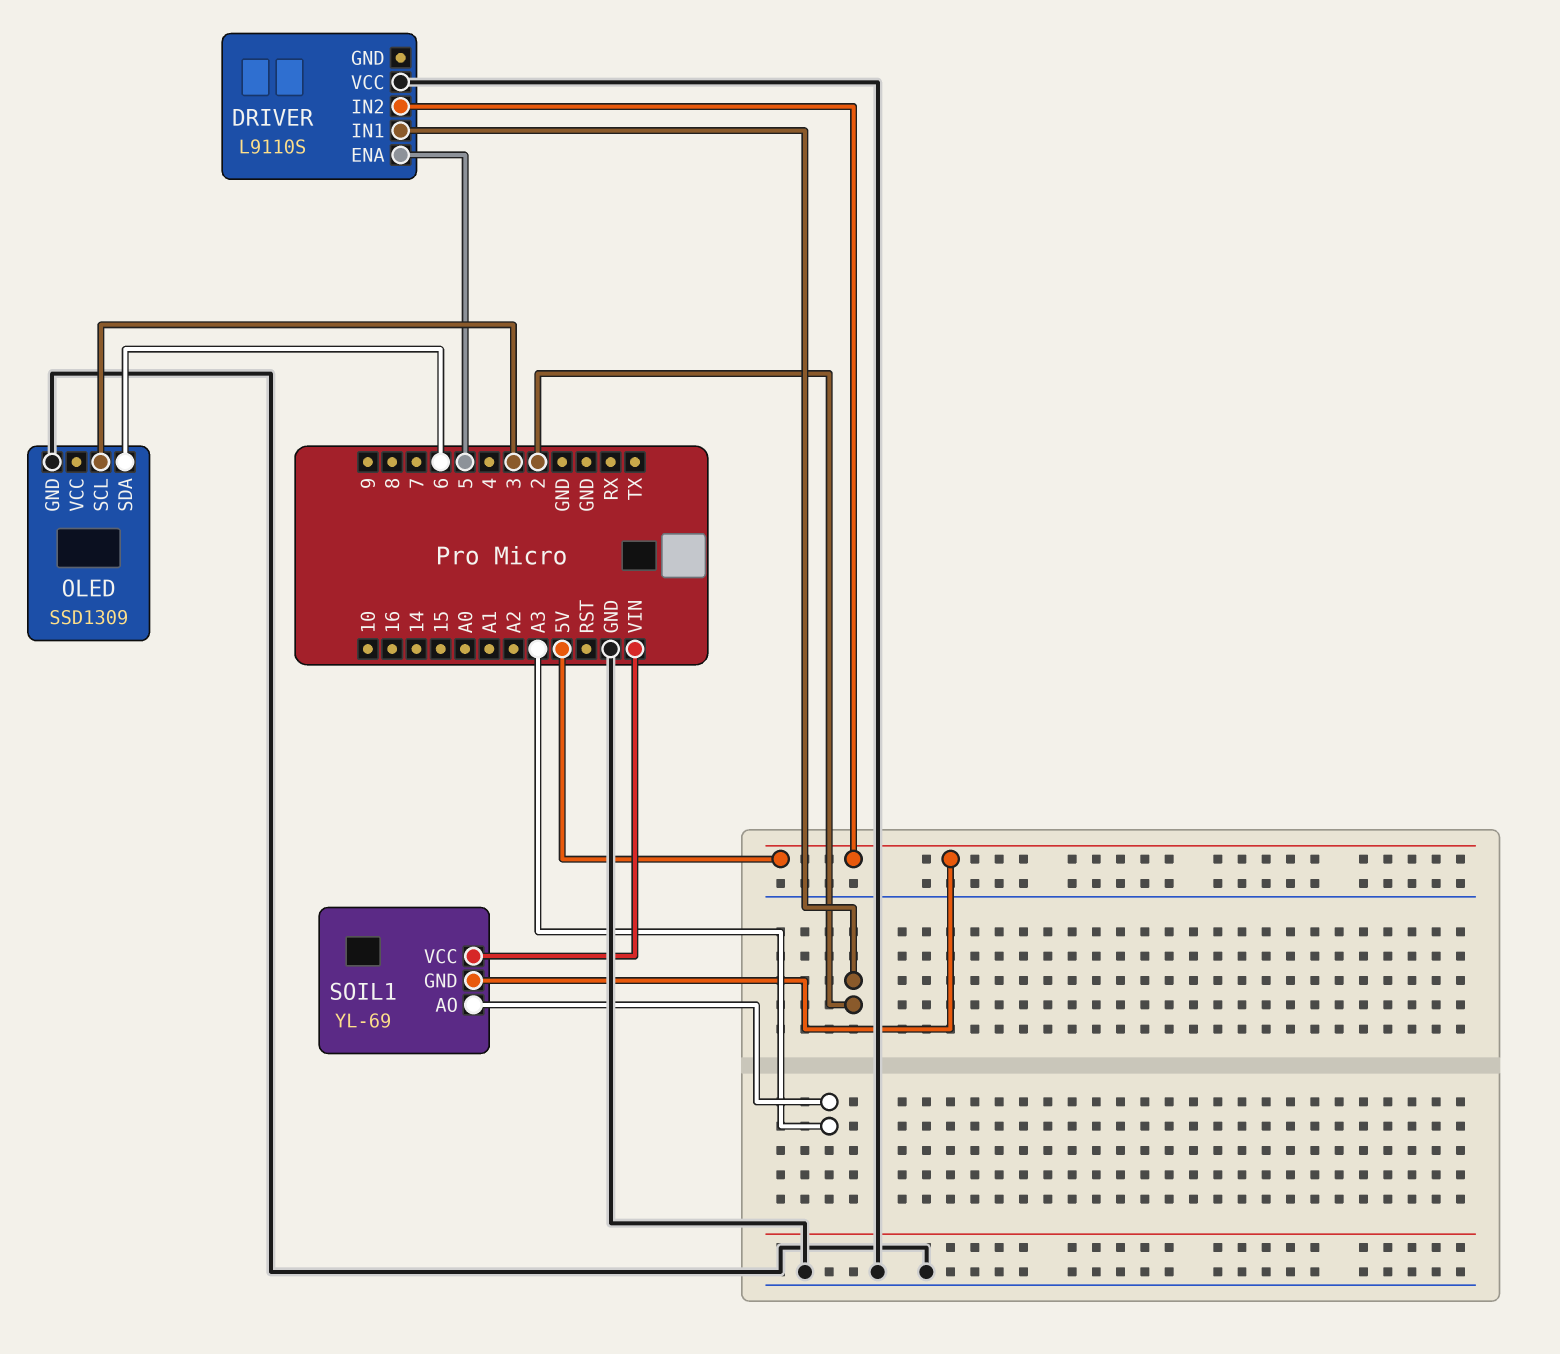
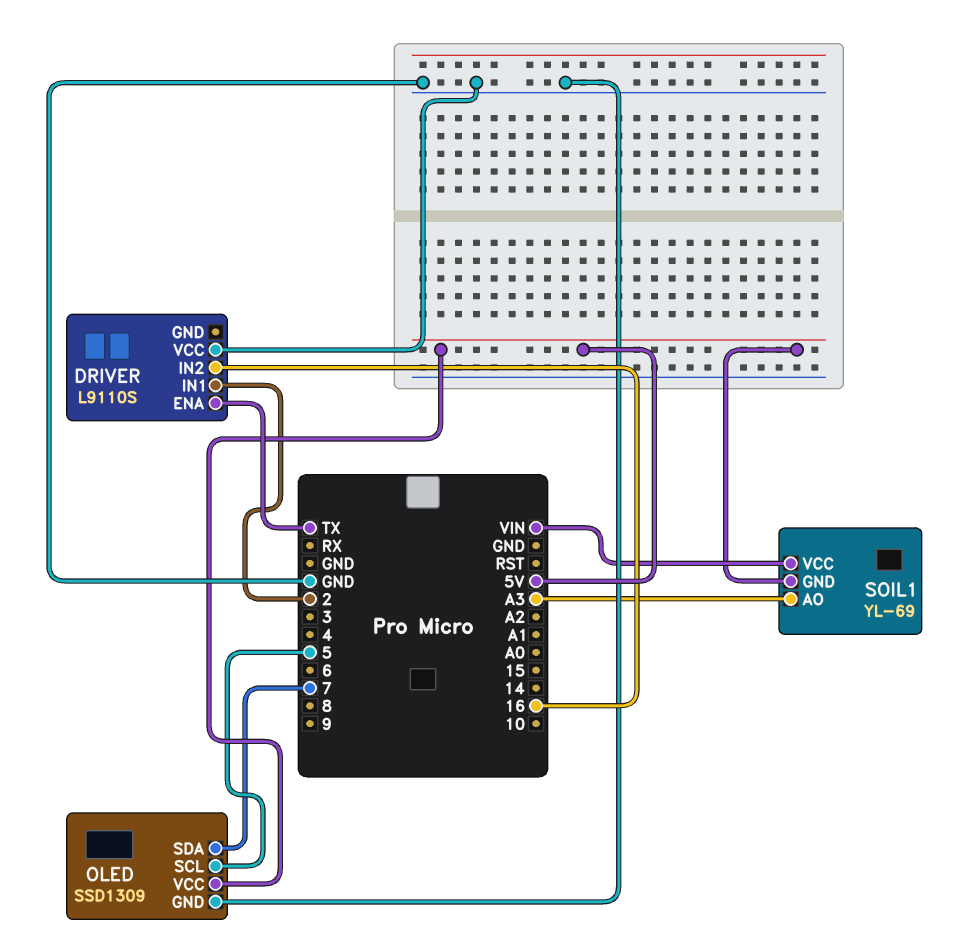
DRIVER pin ENA: 5 -> TX
DRIVER pin IN2: 5V -> 16
OLED pin SCL: 3 -> 5
OLED pin SDA: 6 -> 7
OLED pin VCC: none -> 5V

